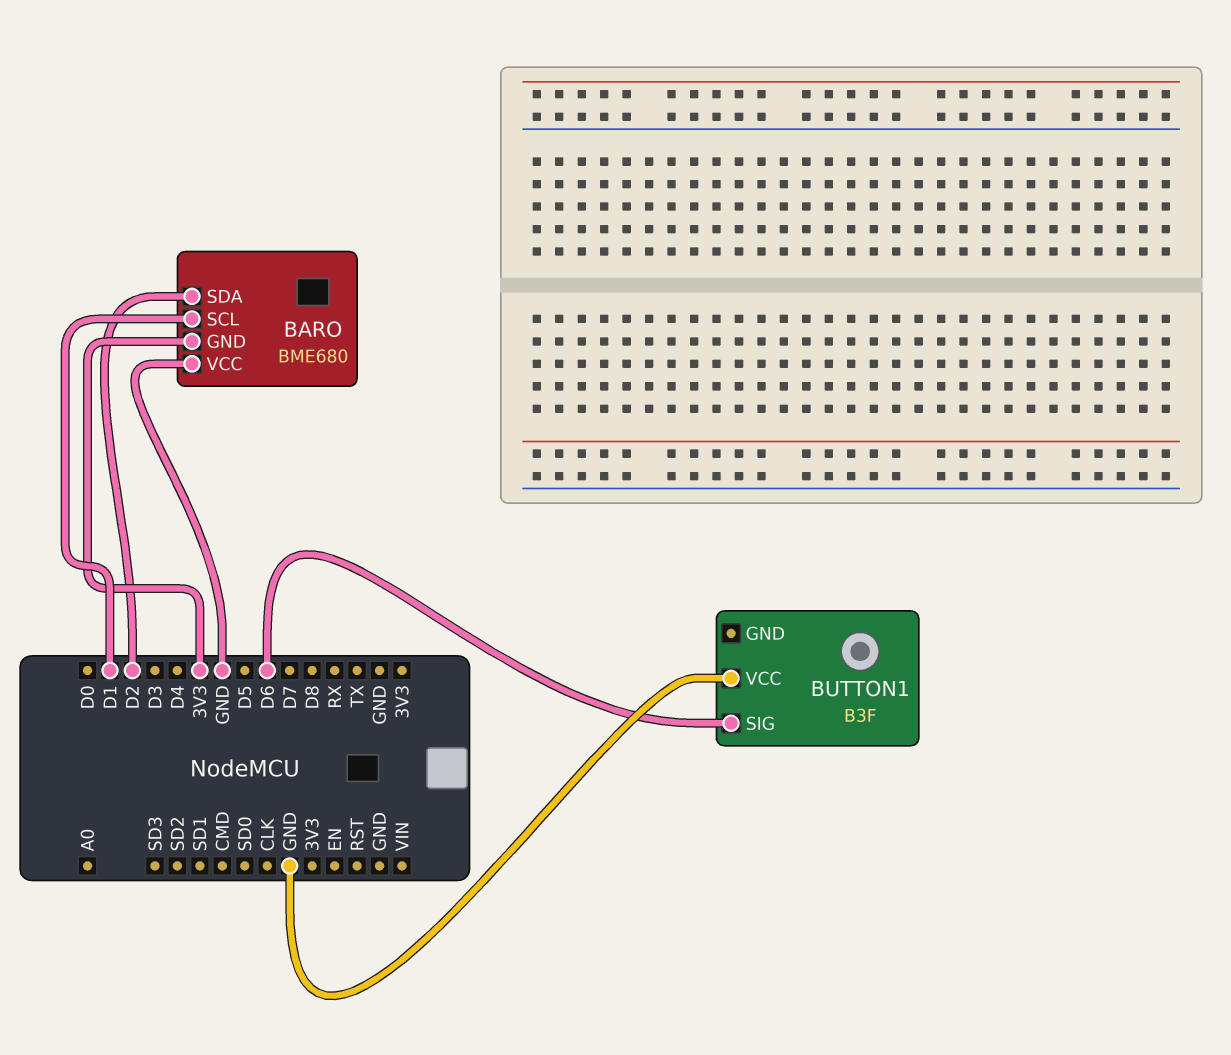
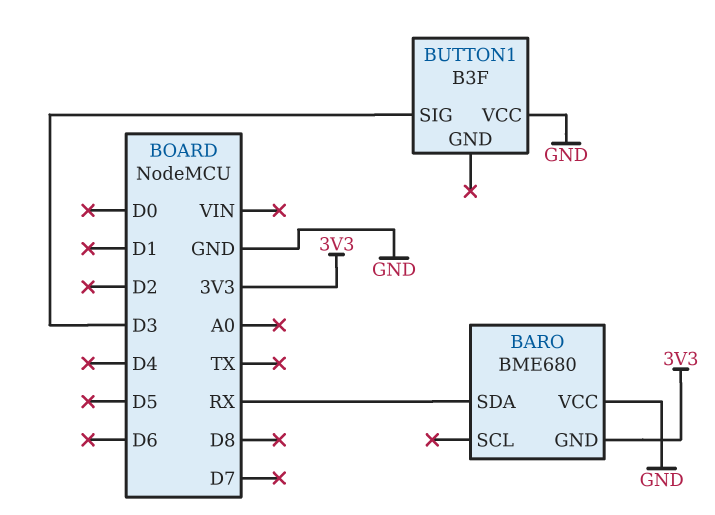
BARO pin SCL: D1 -> none
BARO pin SDA: D2 -> RX
BUTTON1 pin SIG: D6 -> D3

